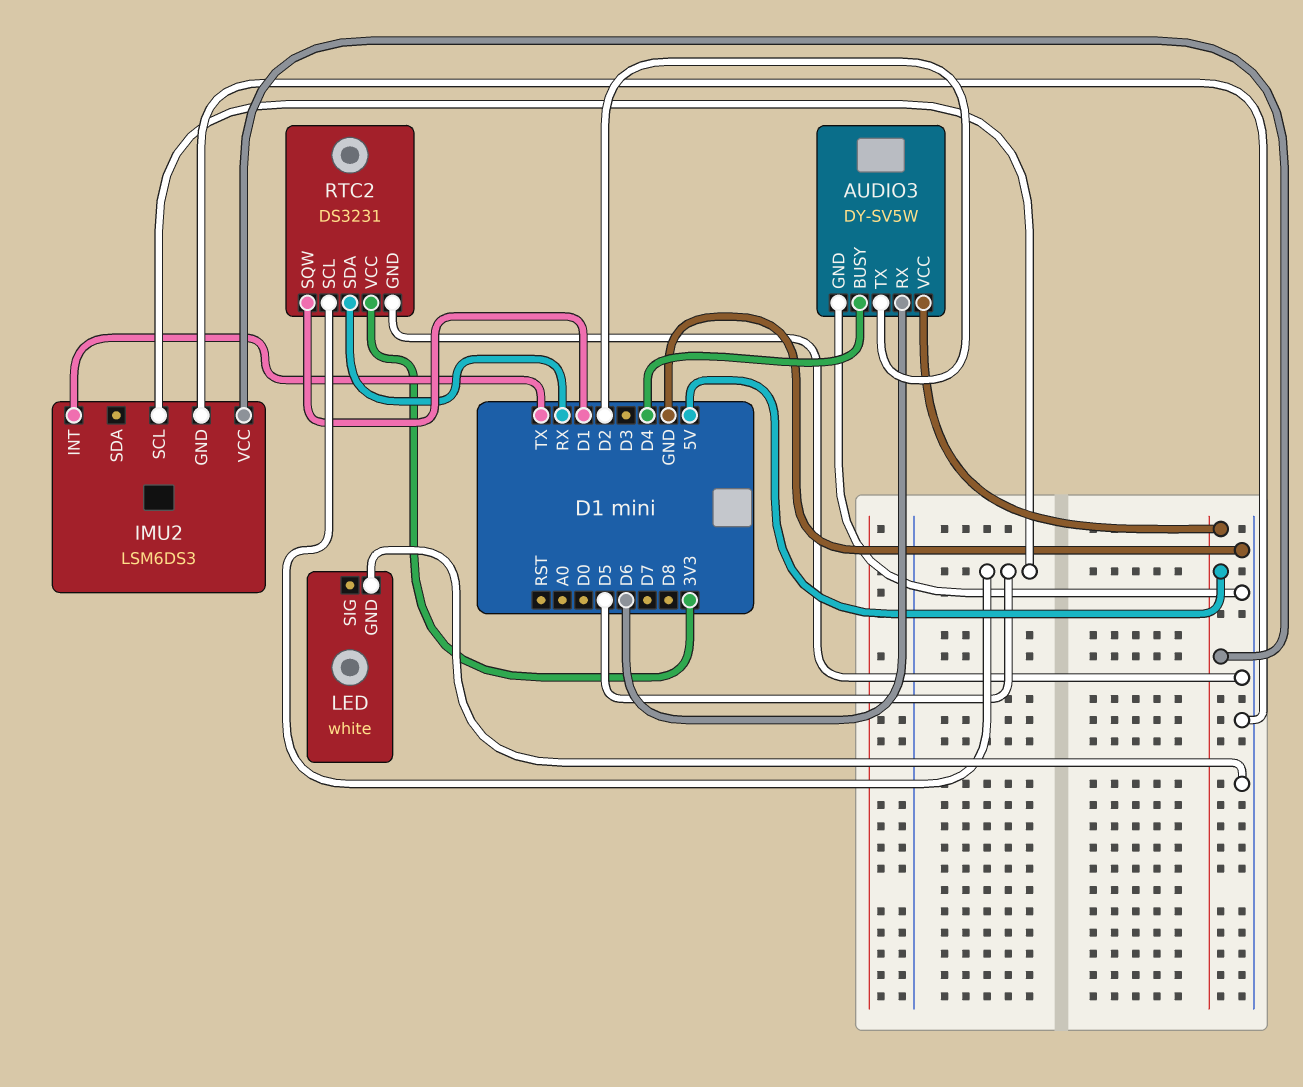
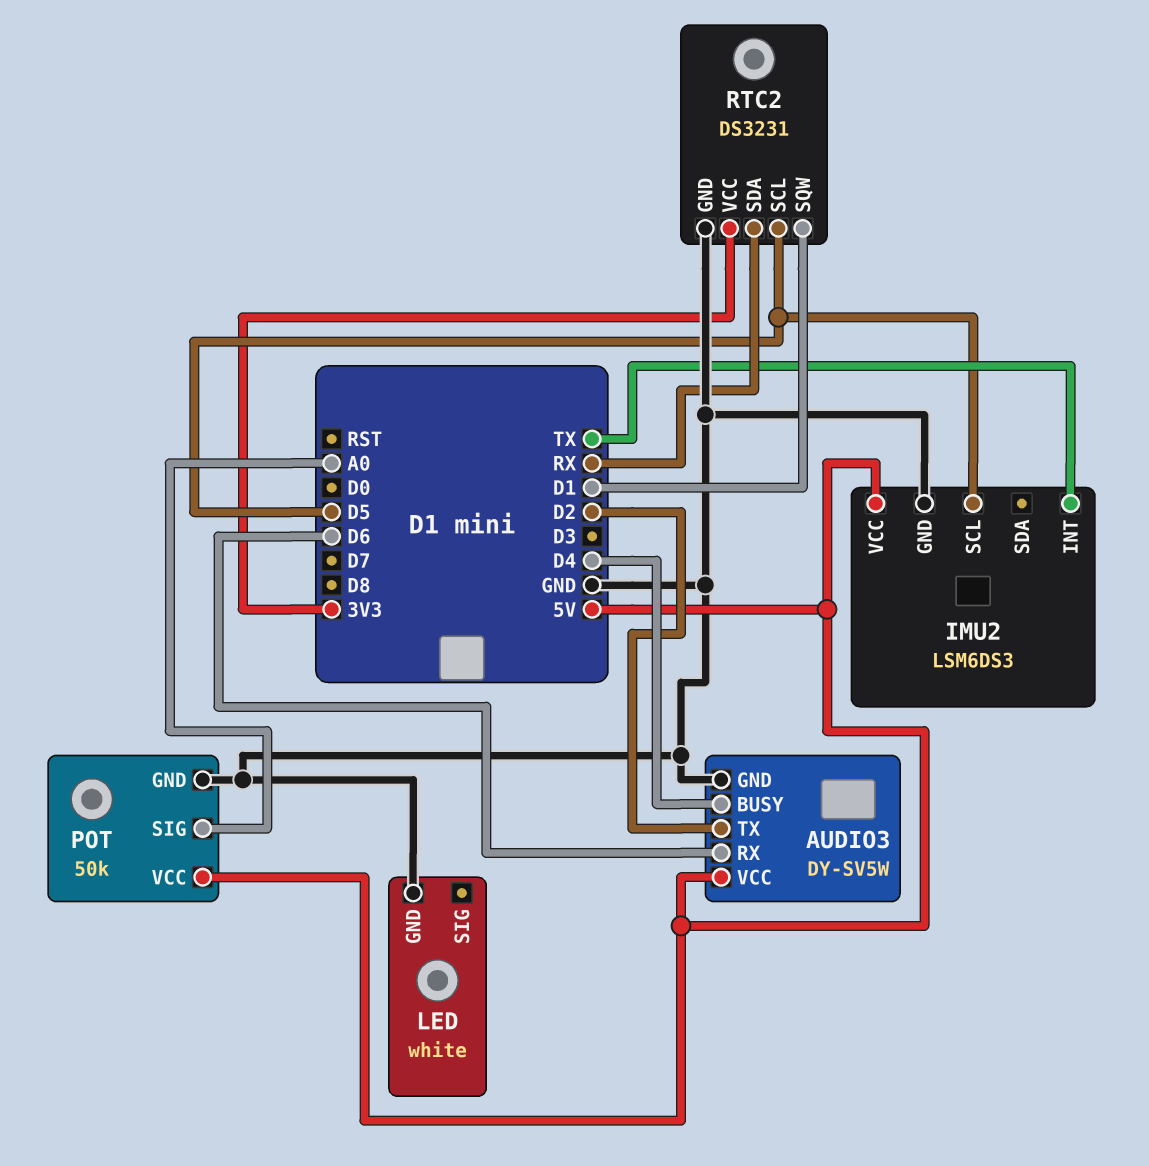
POT: none -> 50k
POT pin GND: none -> GND
POT pin SIG: none -> A0
POT pin VCC: none -> 5V

